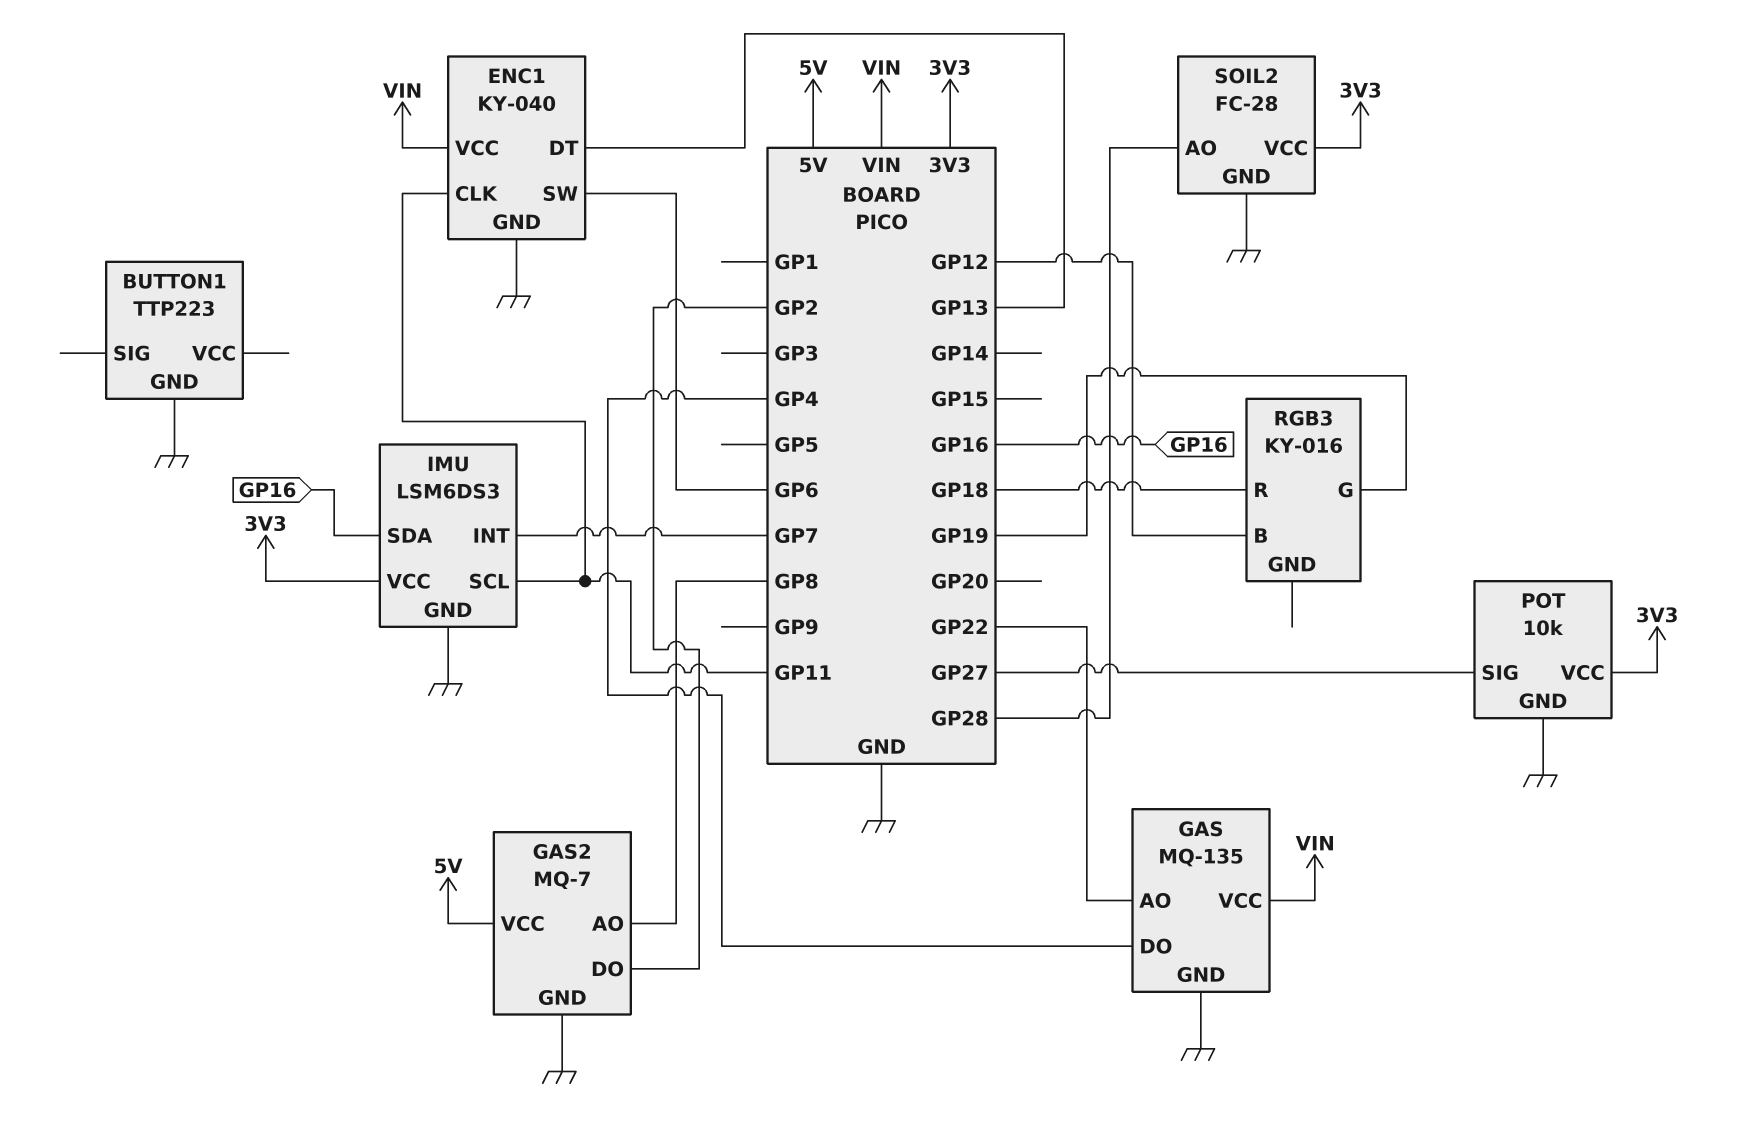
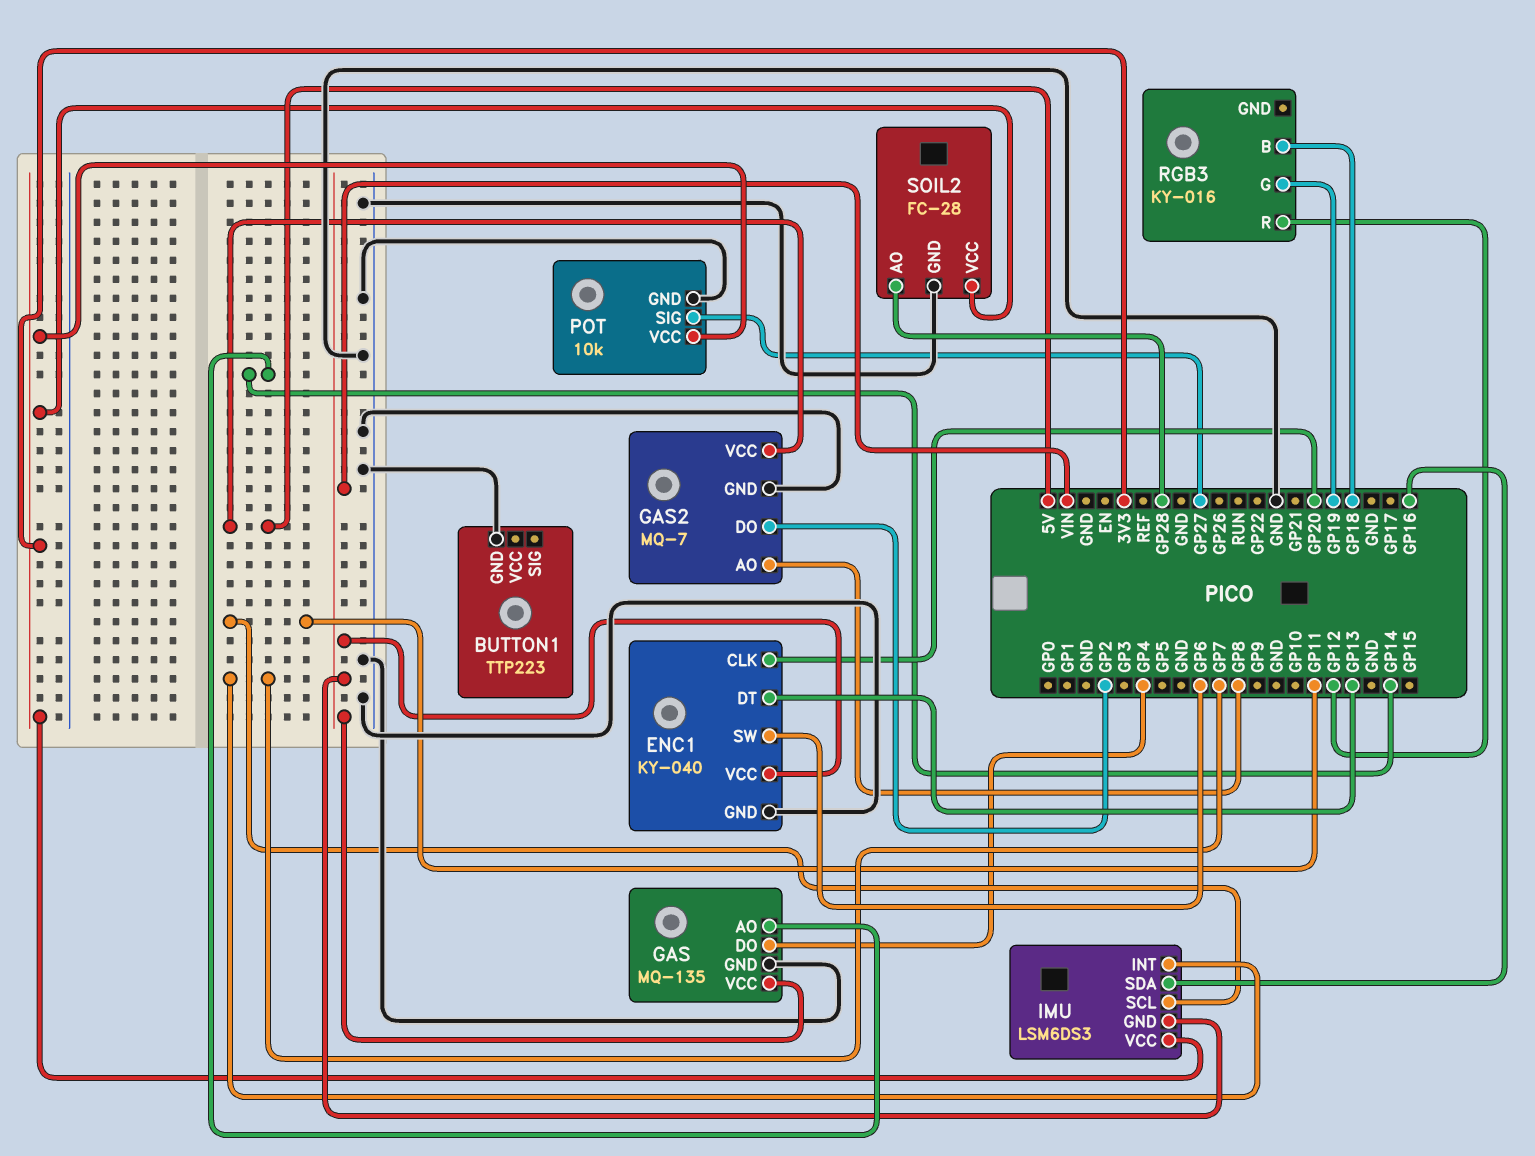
ENC1 pin CLK: GP11 -> GP20
GAS pin AO: GP22 -> GP14
IMU pin GND: GND -> VIN
RGB3 pin B: GP12 -> GP18
RGB3 pin R: GP18 -> GP12

